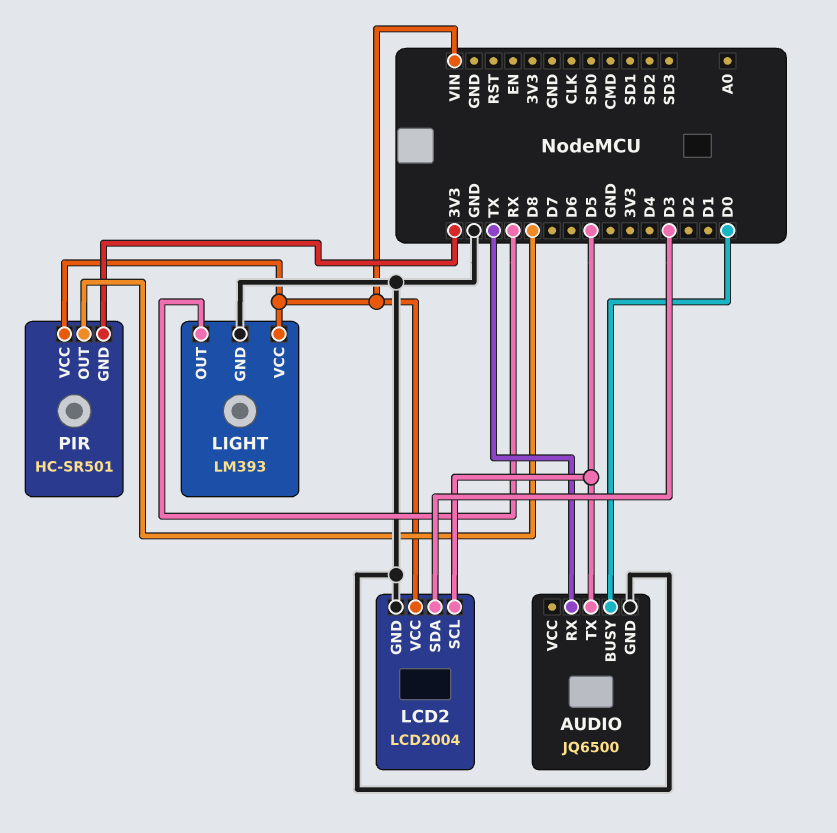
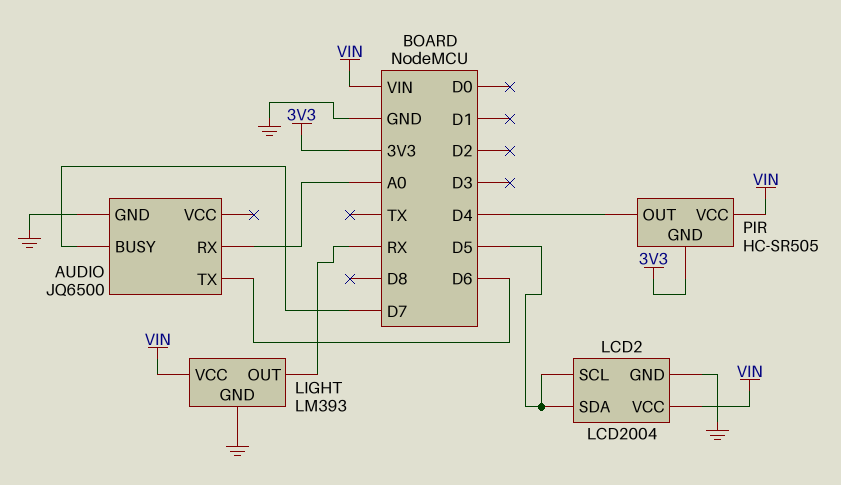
AUDIO pin BUSY: D0 -> D7
AUDIO pin RX: TX -> A0
AUDIO pin TX: D5 -> D6
LCD2 pin SDA: D3 -> D5
PIR: HC-SR501 -> HC-SR505
PIR pin OUT: D8 -> D4

